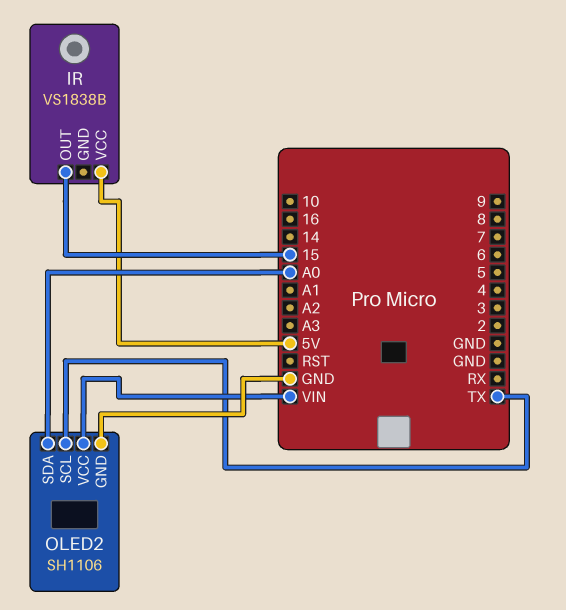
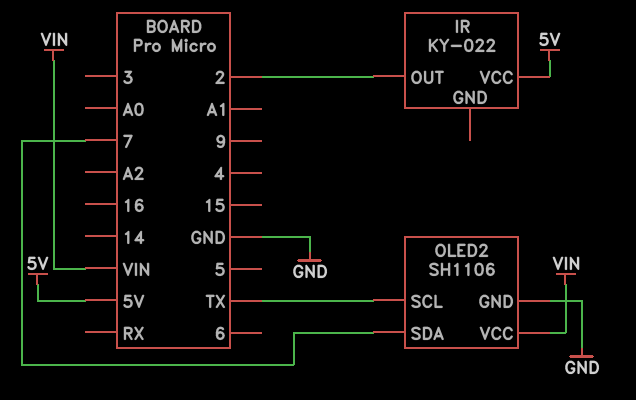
IR: VS1838B -> KY-022
IR pin OUT: 15 -> 2
OLED2 pin SDA: A0 -> 7

